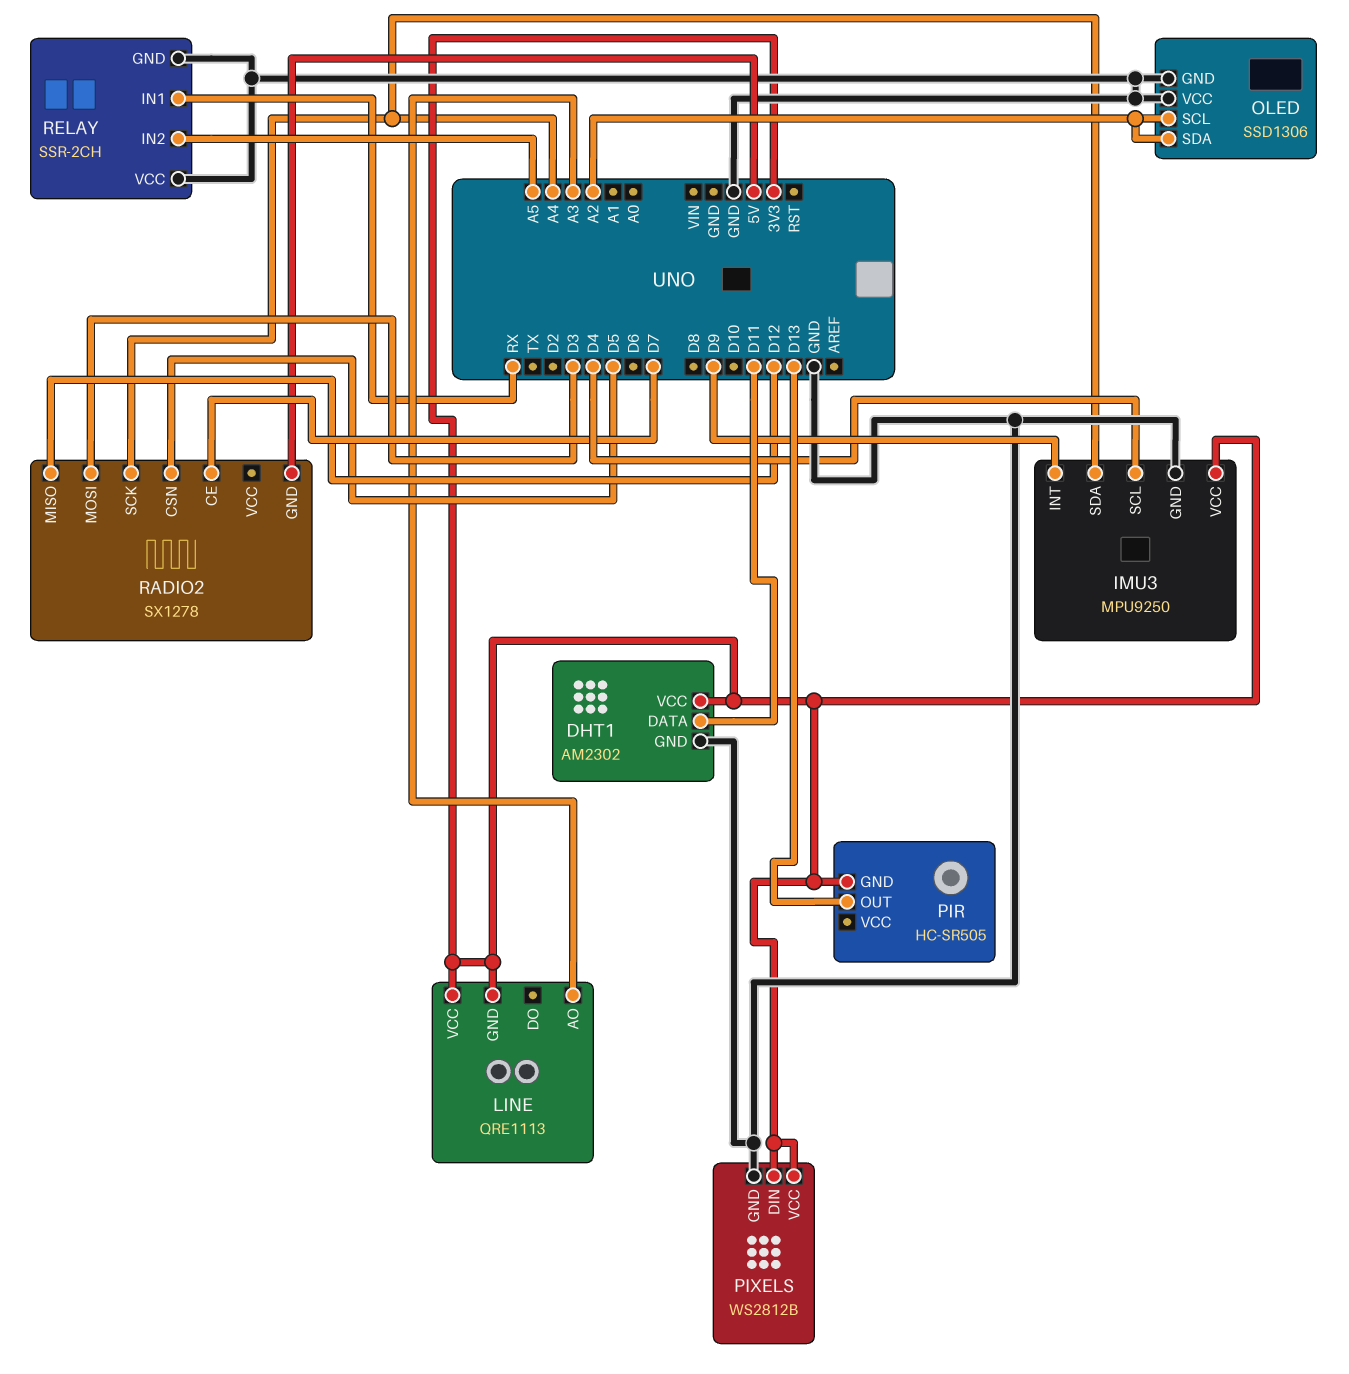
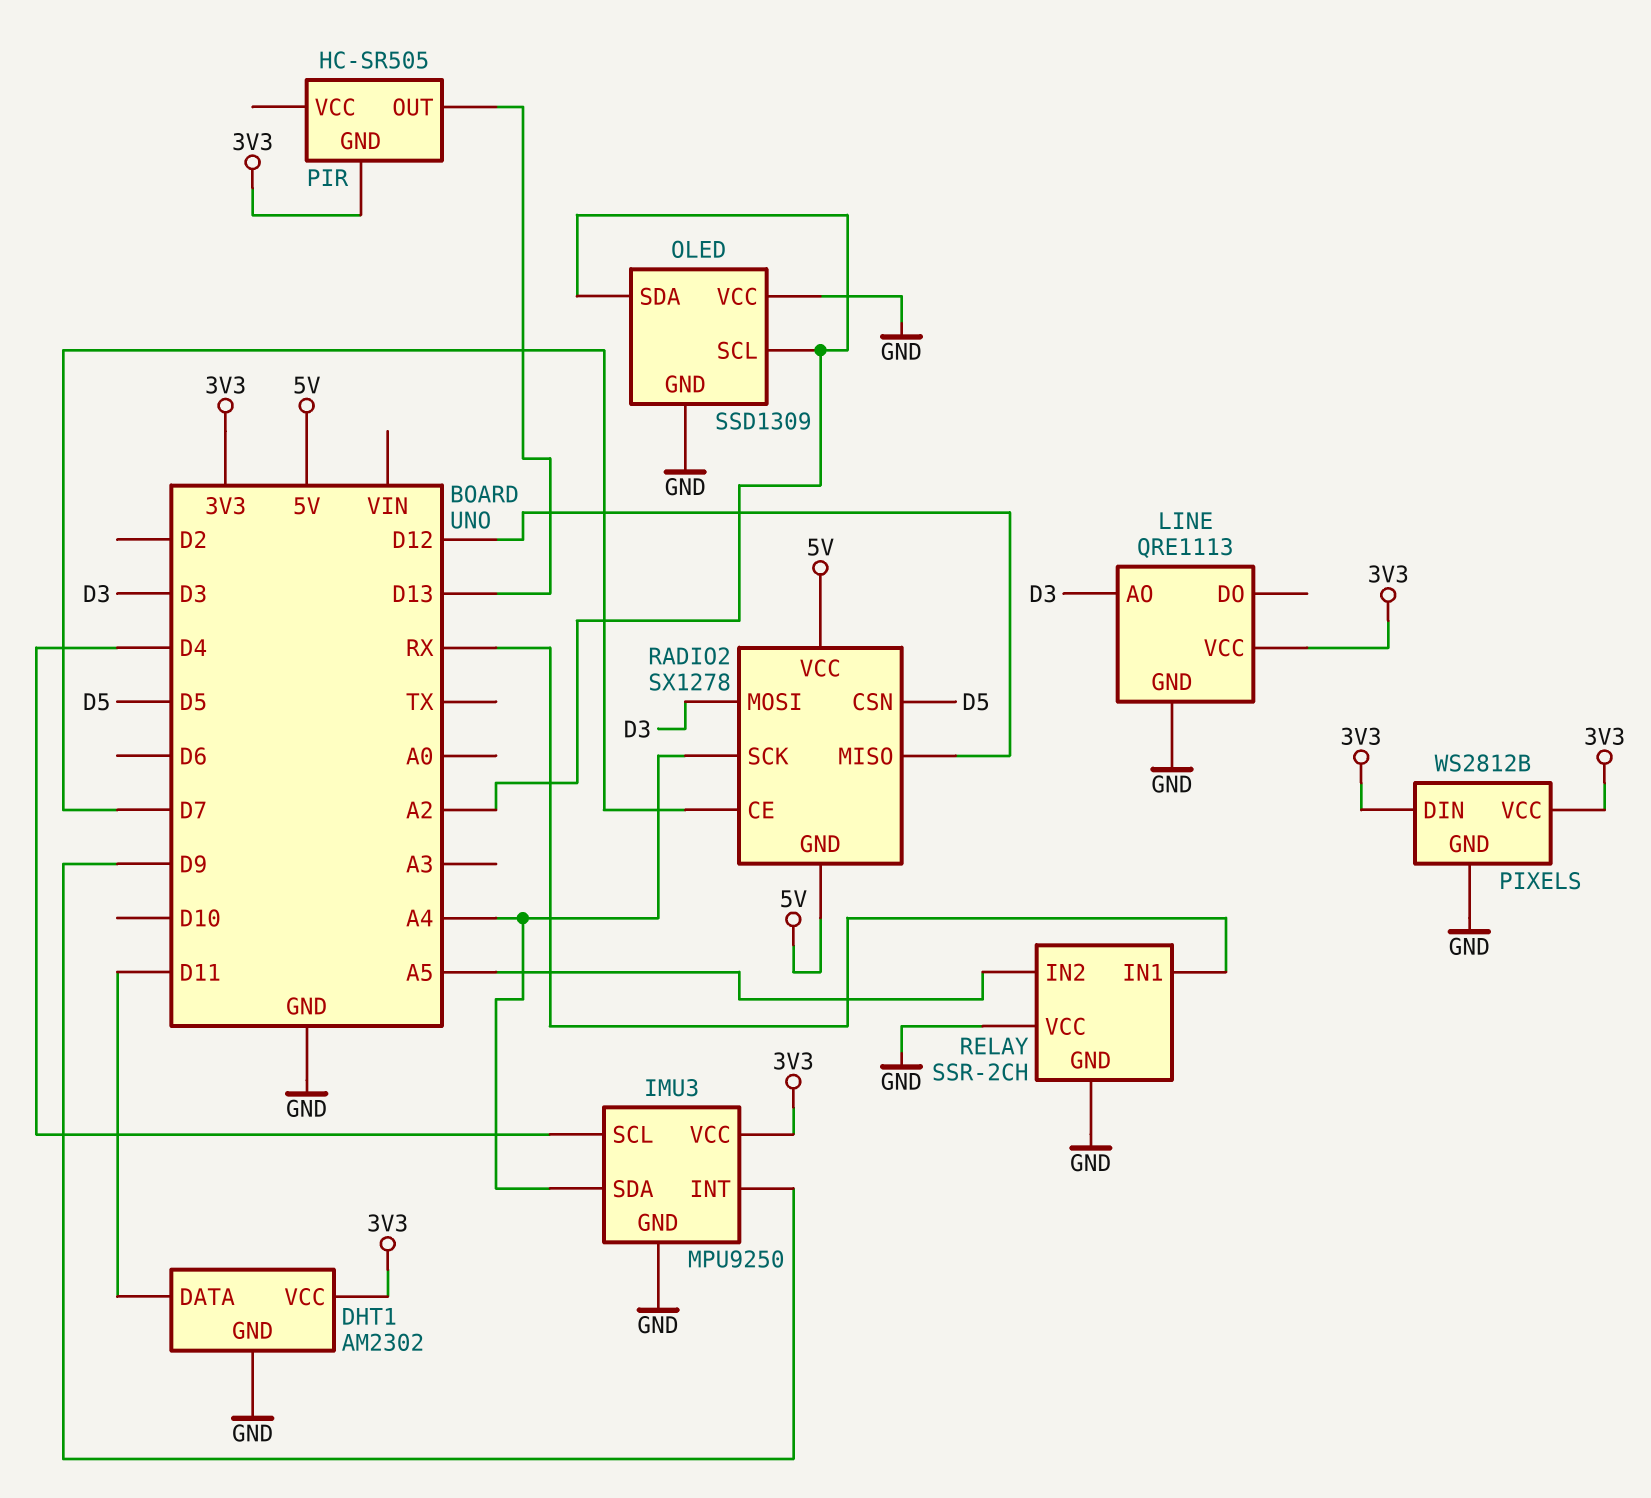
LINE pin AO: A3 -> D3
LINE pin GND: 3V3 -> GND
OLED: SSD1306 -> SSD1309
RADIO2 pin VCC: none -> 5V

